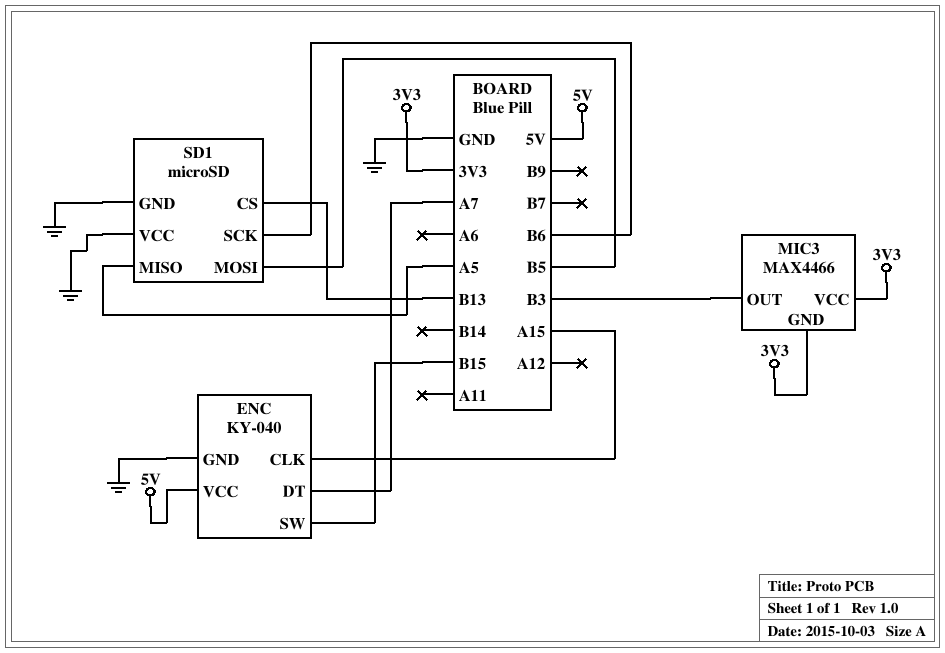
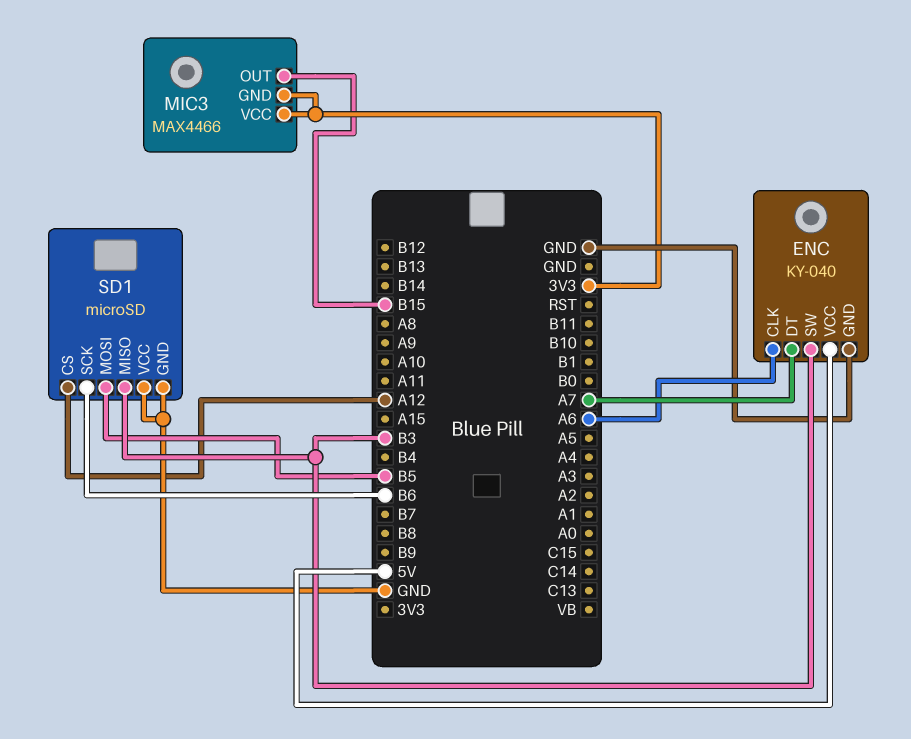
ENC pin CLK: A15 -> A6
ENC pin SW: B15 -> B3
MIC3 pin OUT: B3 -> B15
SD1 pin CS: B13 -> A12
SD1 pin MISO: A5 -> B3

